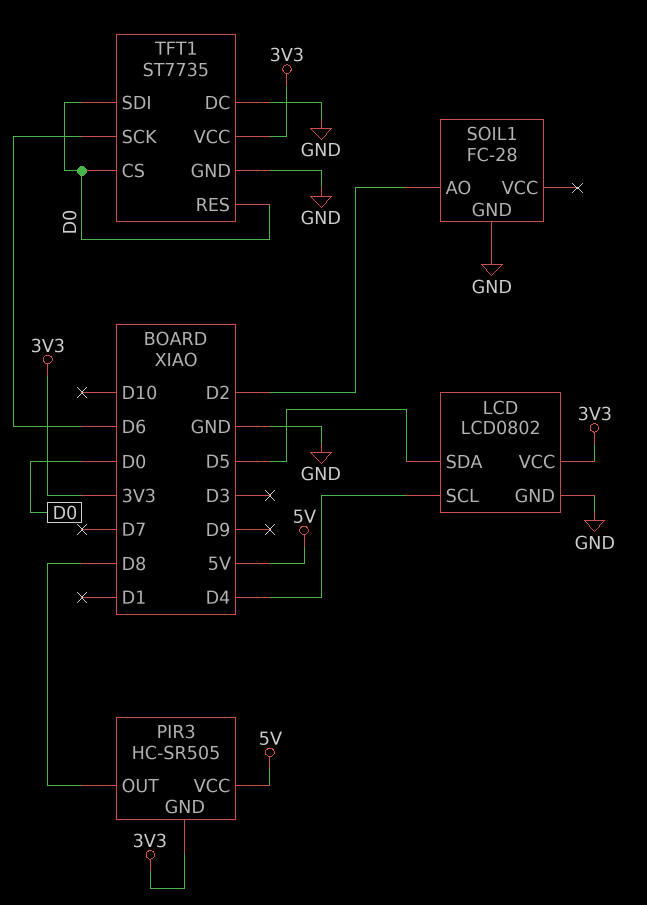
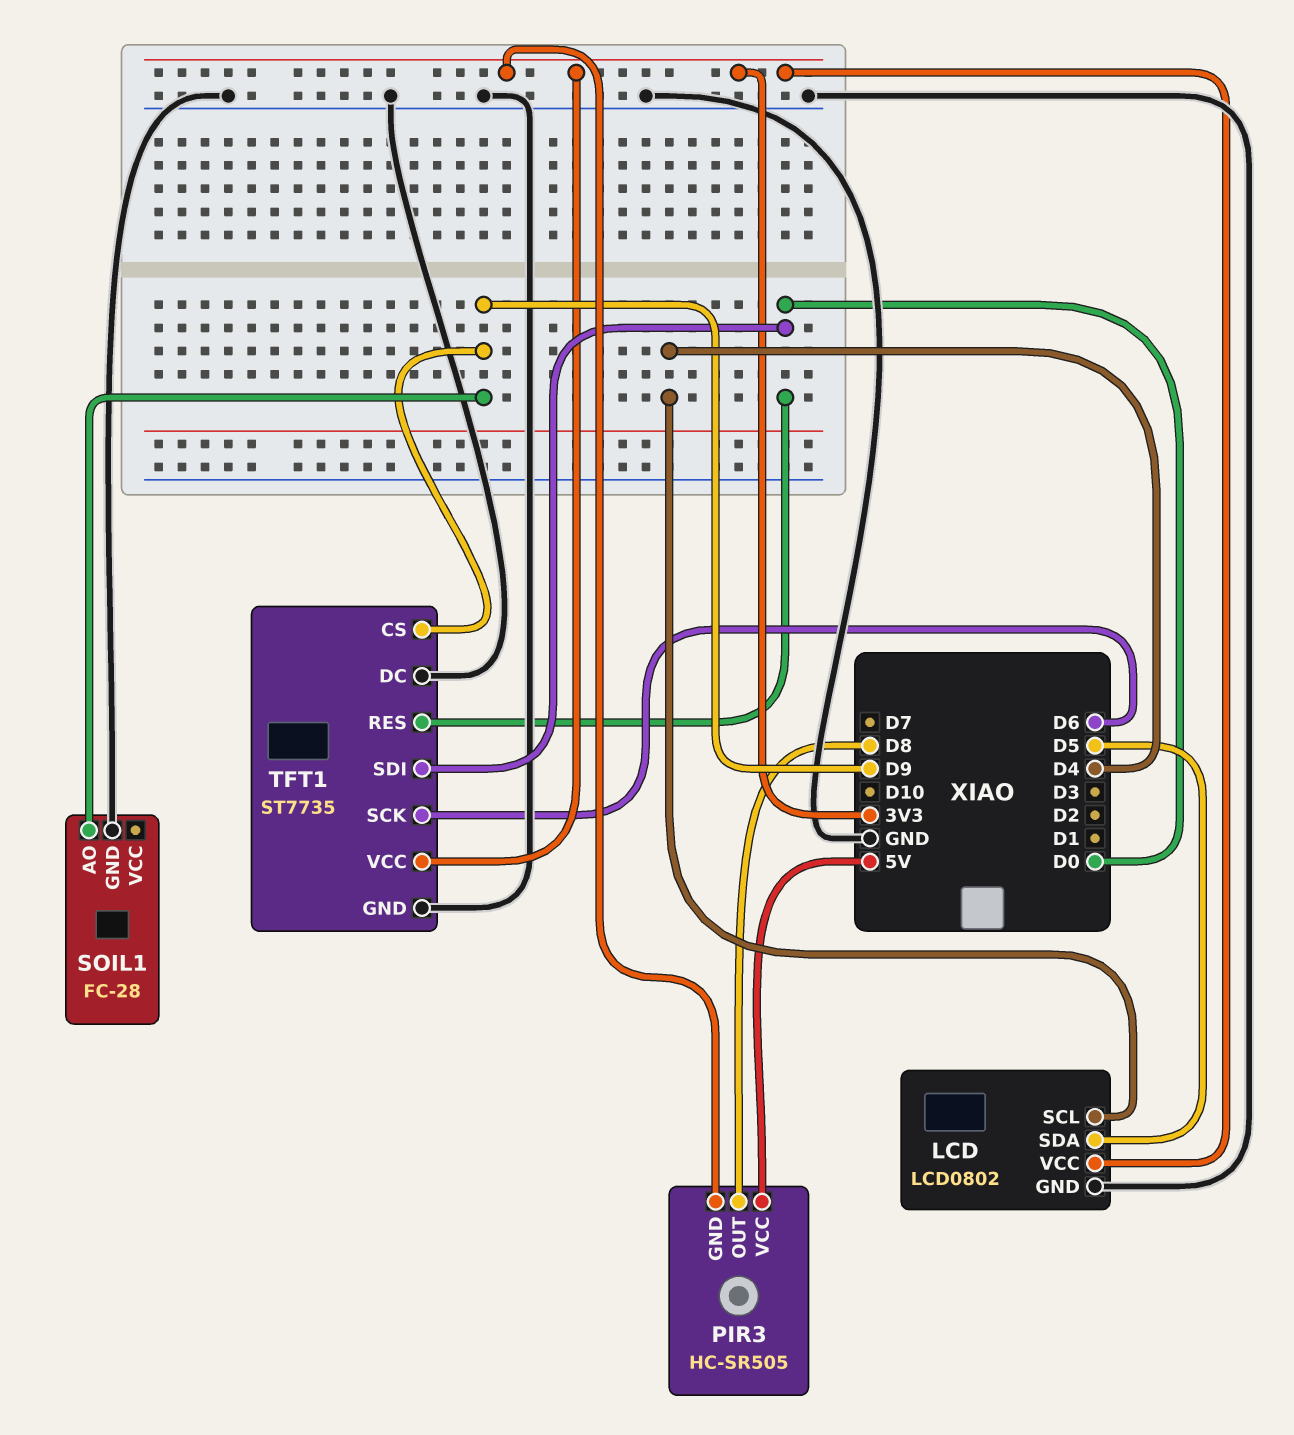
SOIL1 pin AO: D2 -> D9
TFT1 pin CS: D0 -> D9

